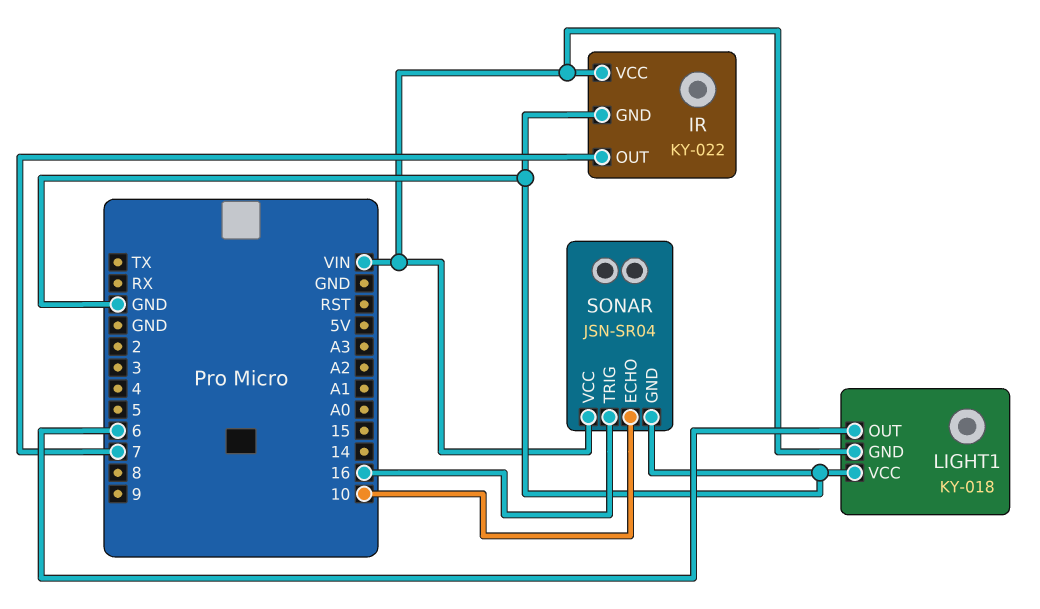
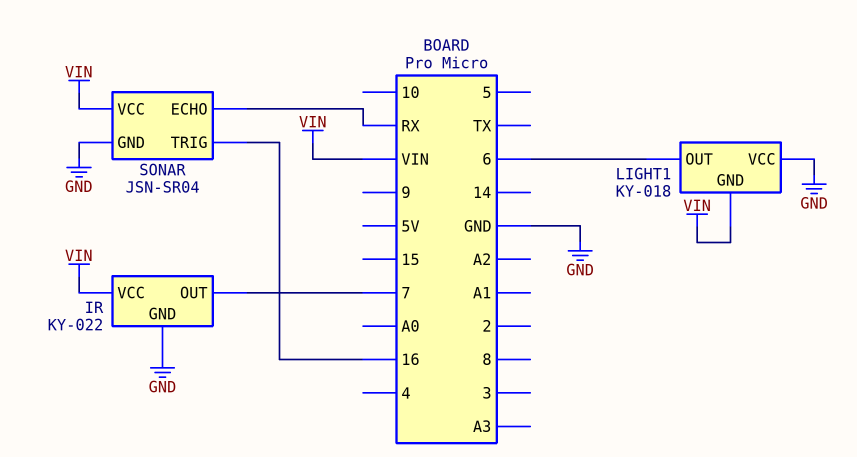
SONAR pin ECHO: 10 -> RX

